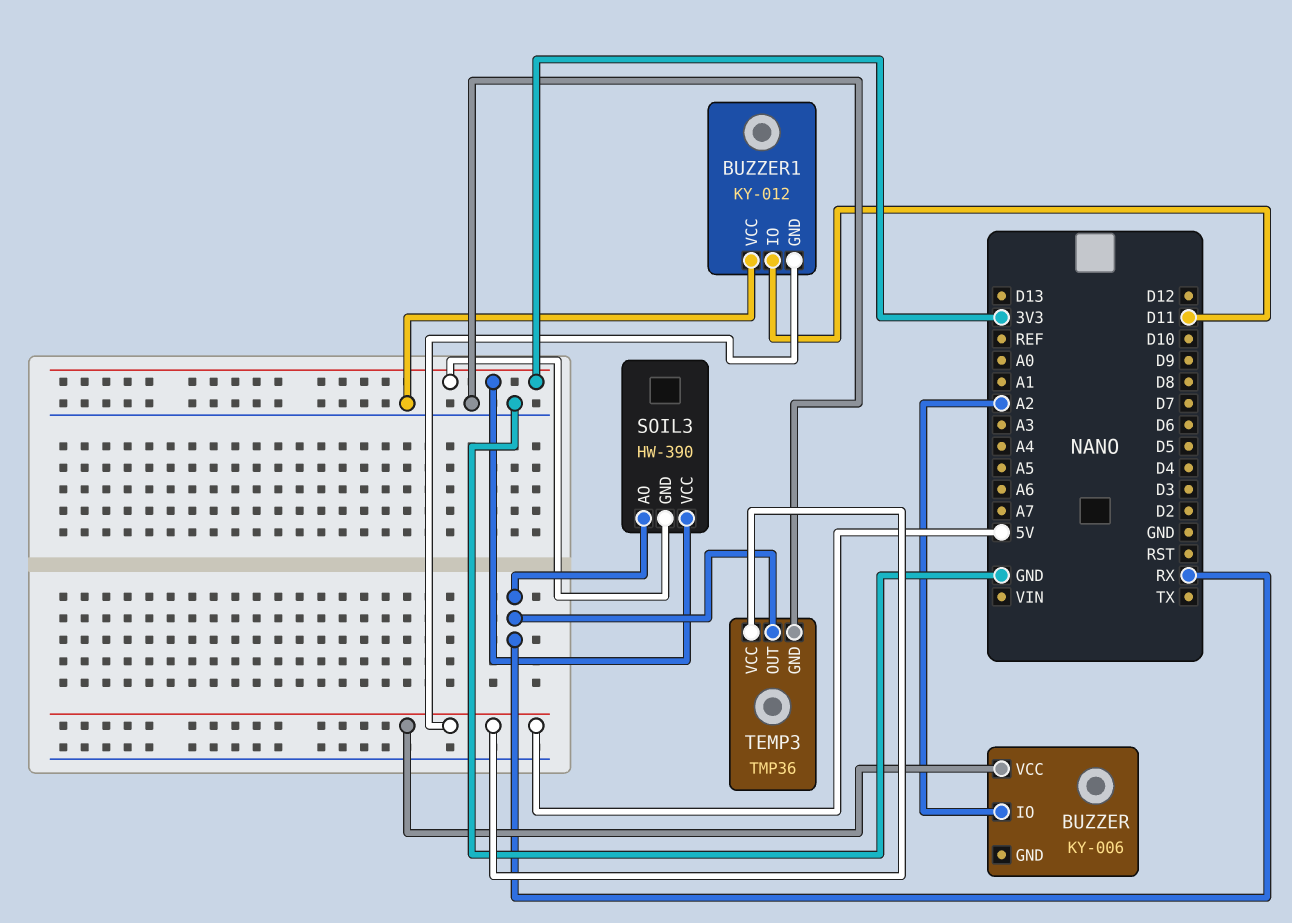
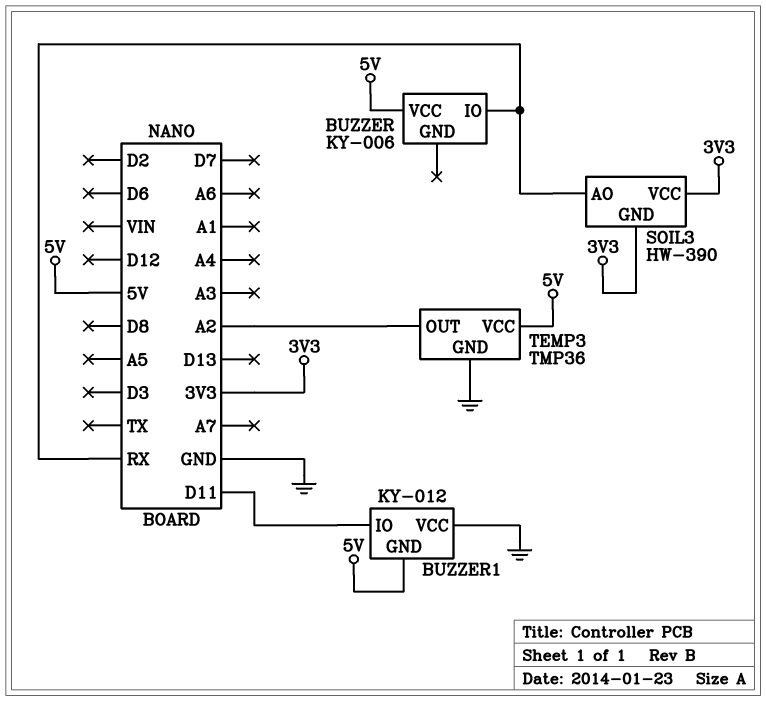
BUZZER pin IO: A2 -> RX
TEMP3 pin OUT: RX -> A2

